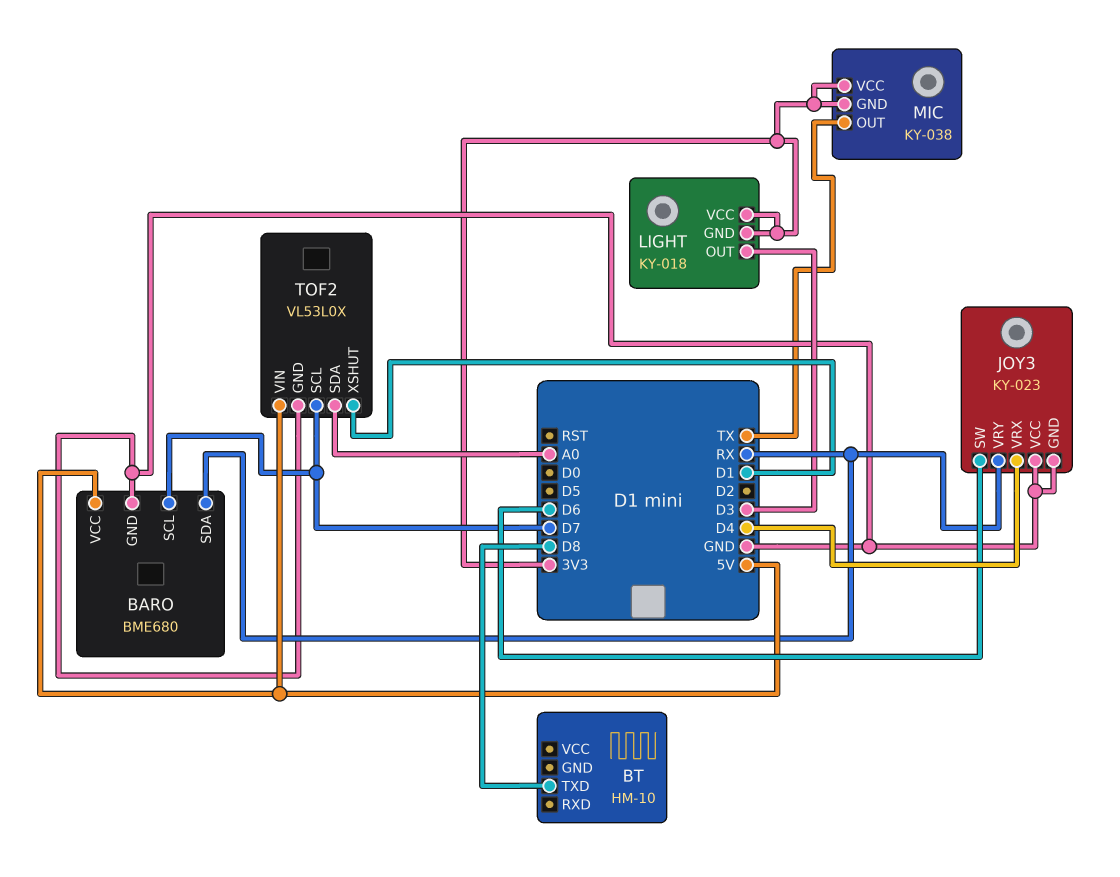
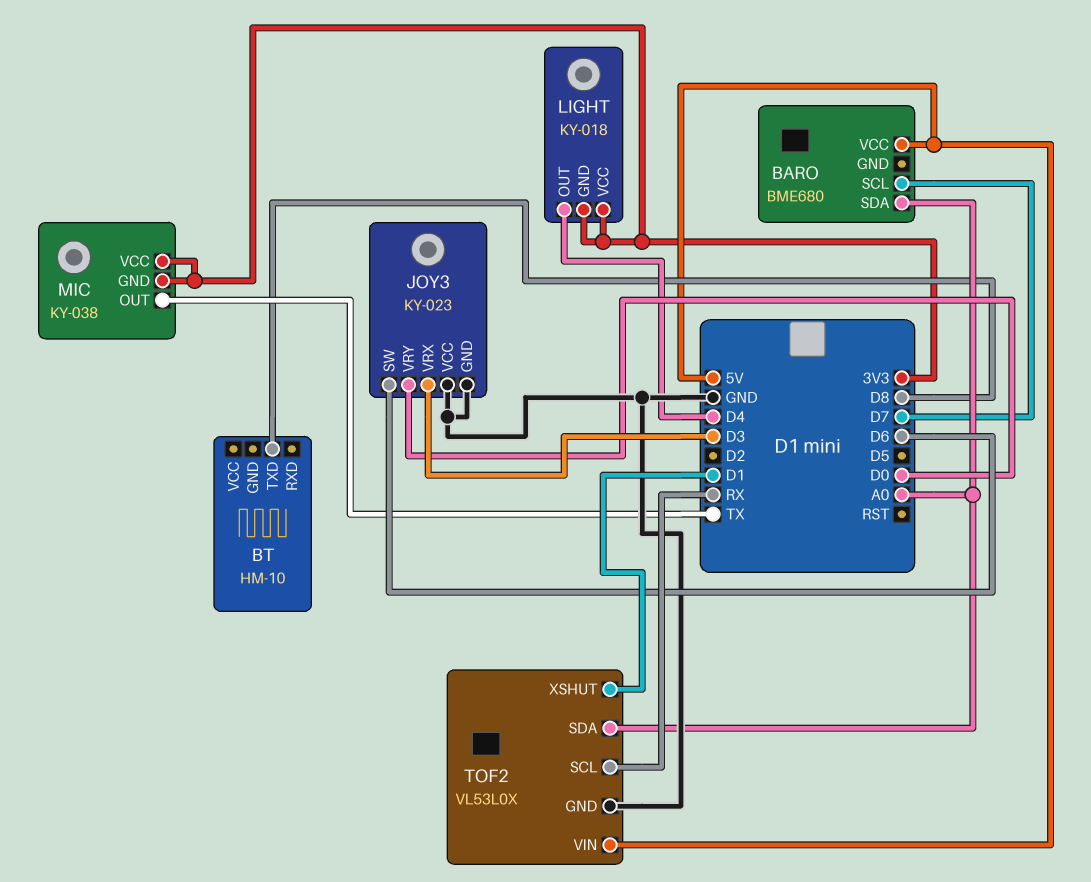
BARO pin GND: GND -> none
BARO pin SDA: RX -> A0
JOY3 pin VRX: D4 -> D3
JOY3 pin VRY: RX -> D0
LIGHT pin OUT: D3 -> D4
TOF2 pin SCL: D7 -> RX

